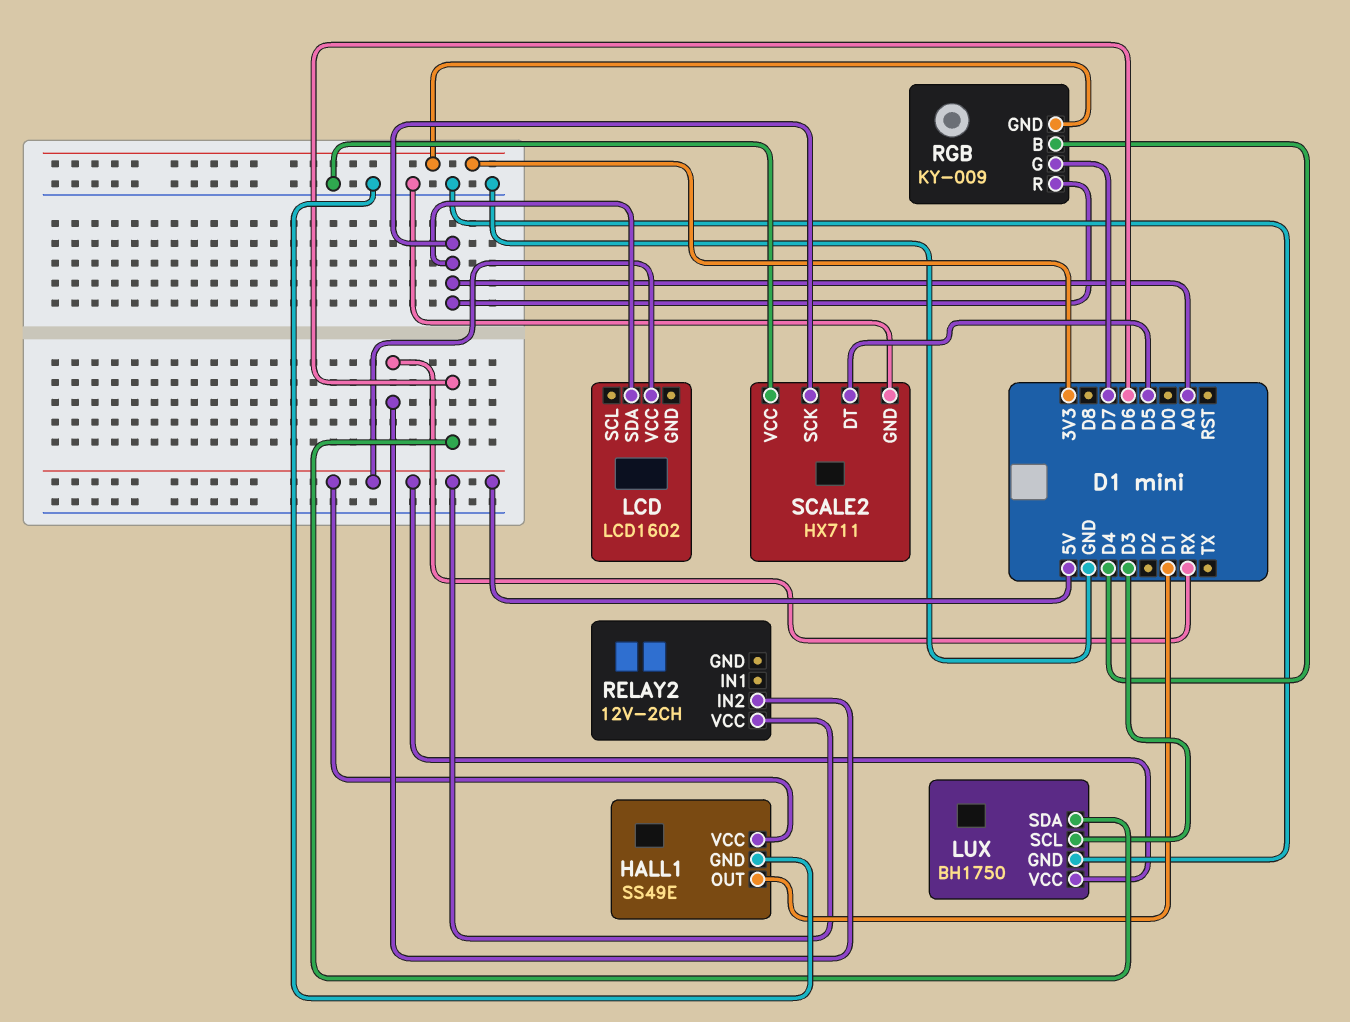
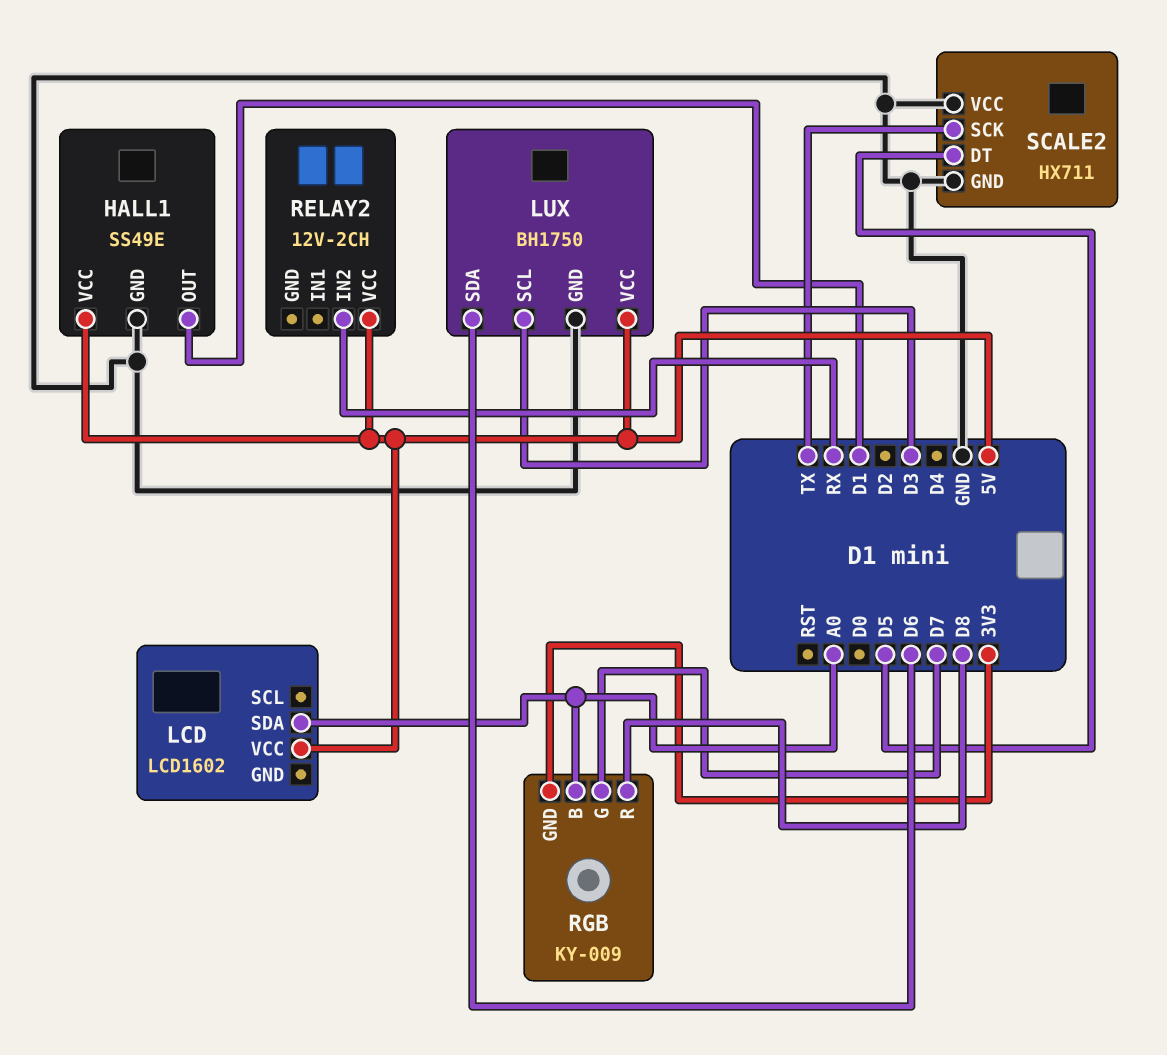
RGB pin B: D4 -> A0
RGB pin R: A0 -> D8
SCALE2 pin SCK: A0 -> TX

